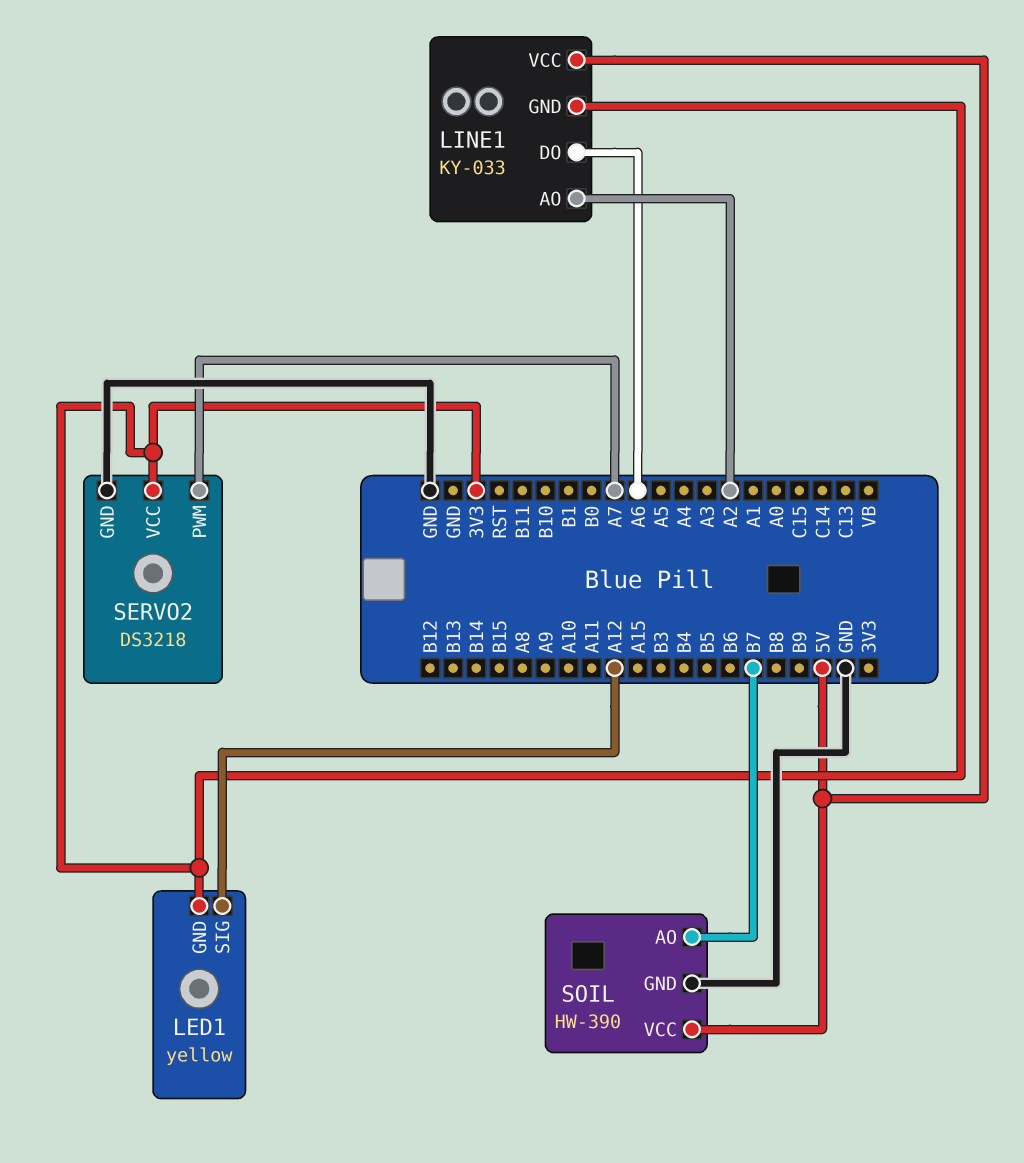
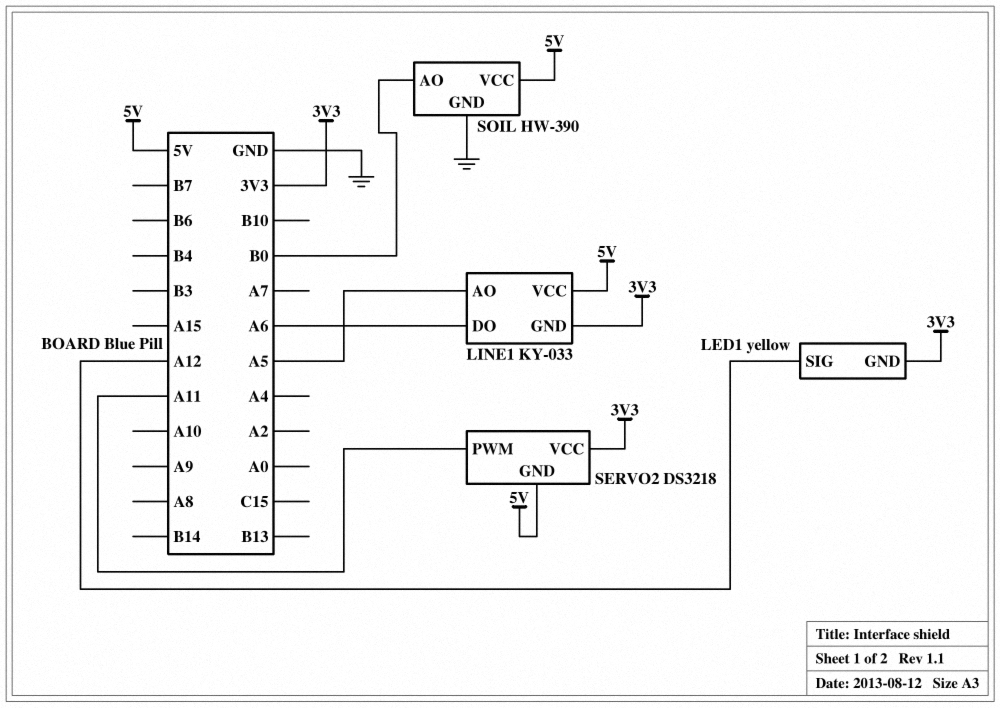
LINE1 pin AO: A2 -> A5
SERVO2 pin GND: GND -> 5V
SERVO2 pin PWM: A7 -> A11
SOIL pin AO: B7 -> B0

